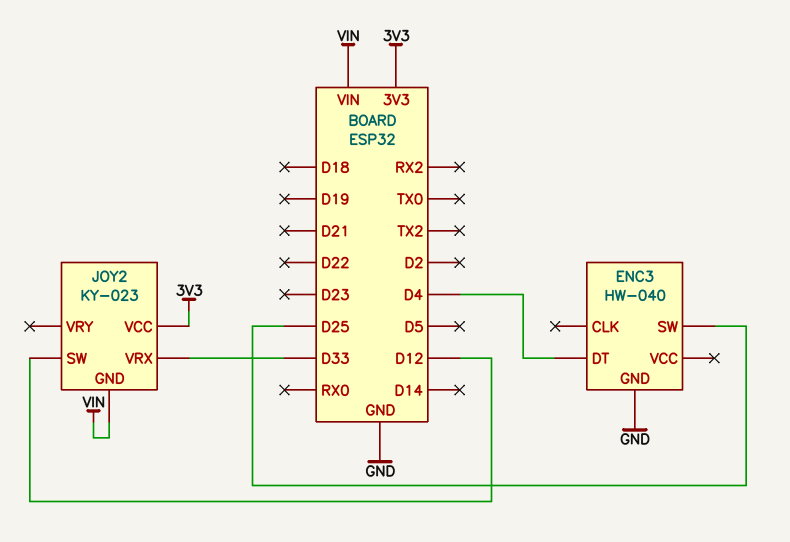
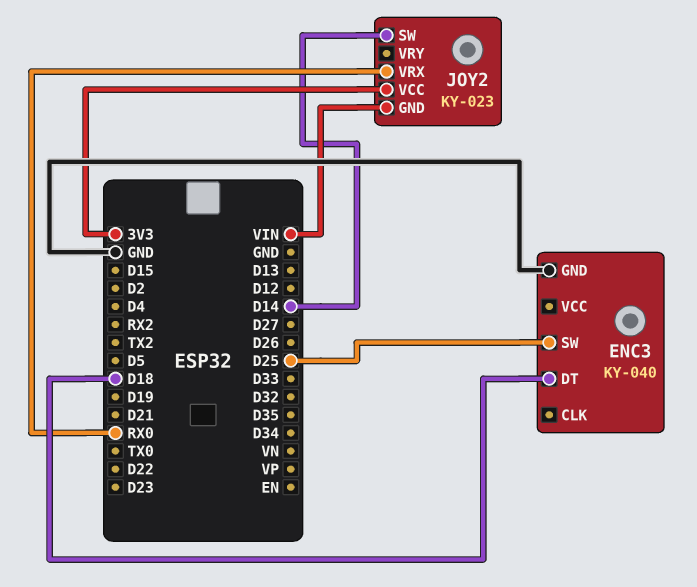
ENC3: HW-040 -> KY-040
ENC3 pin DT: D4 -> D18
JOY2 pin SW: D12 -> D14
JOY2 pin VRX: D33 -> RX0

